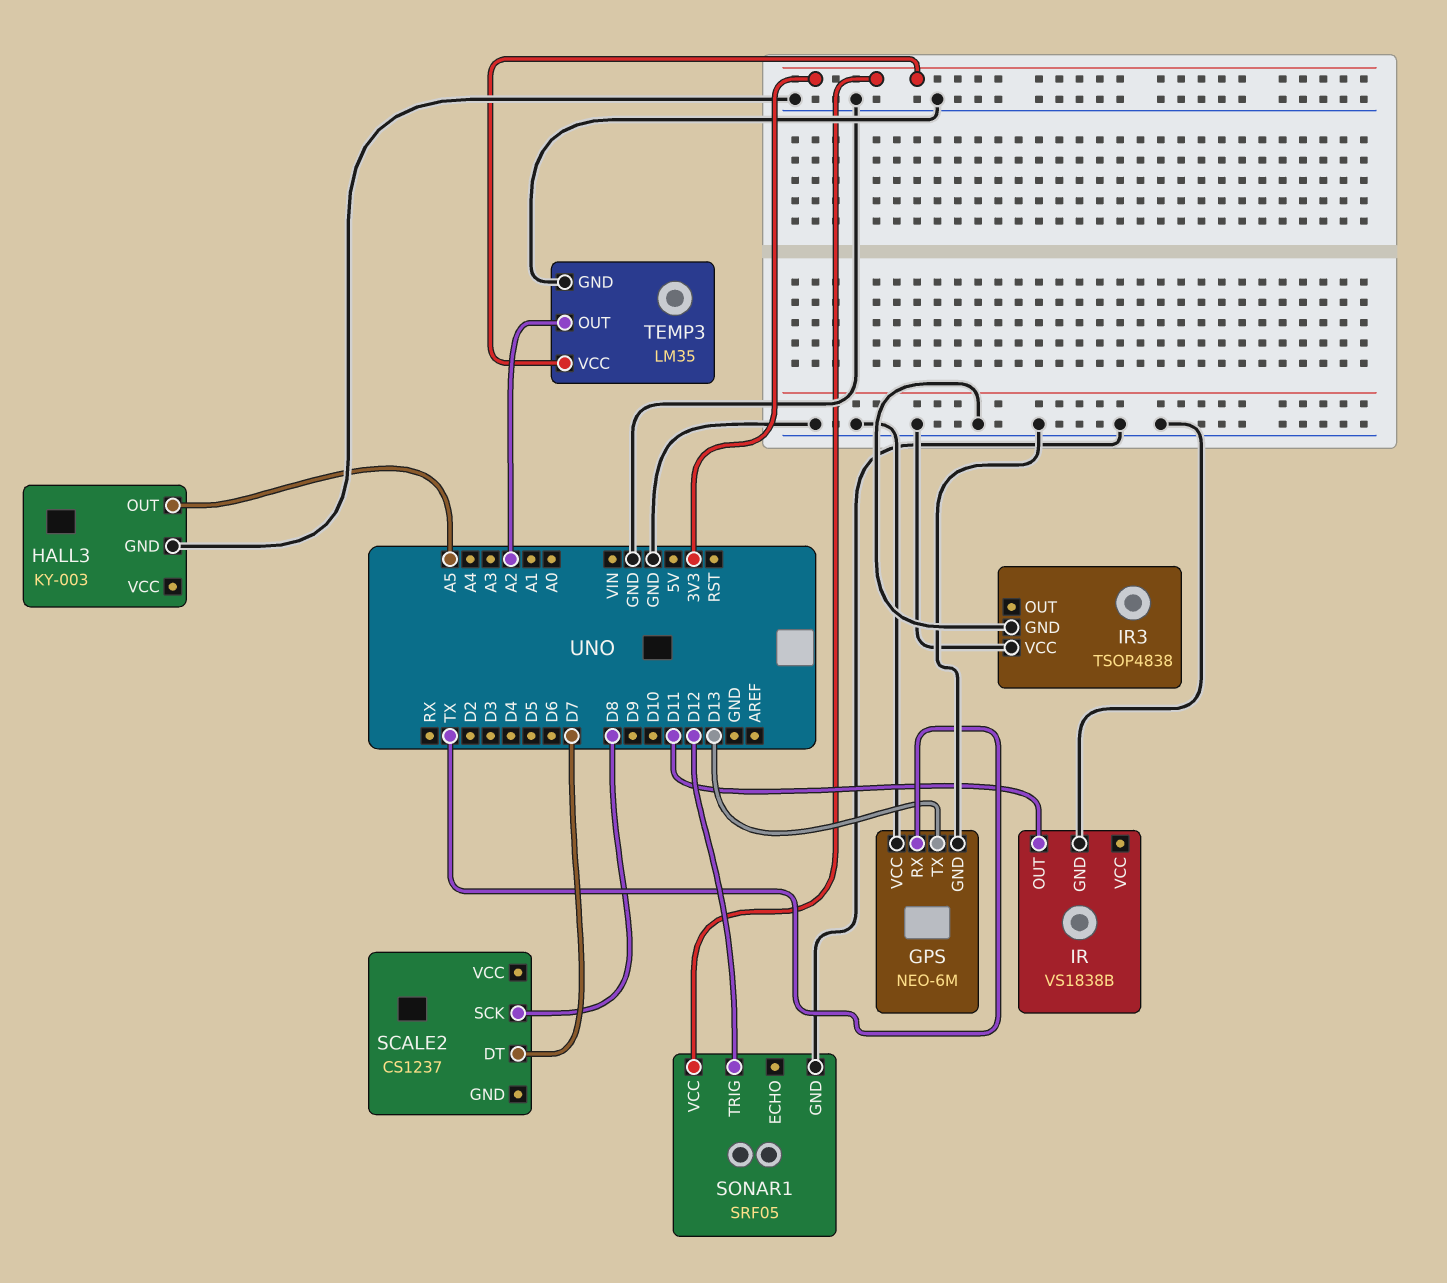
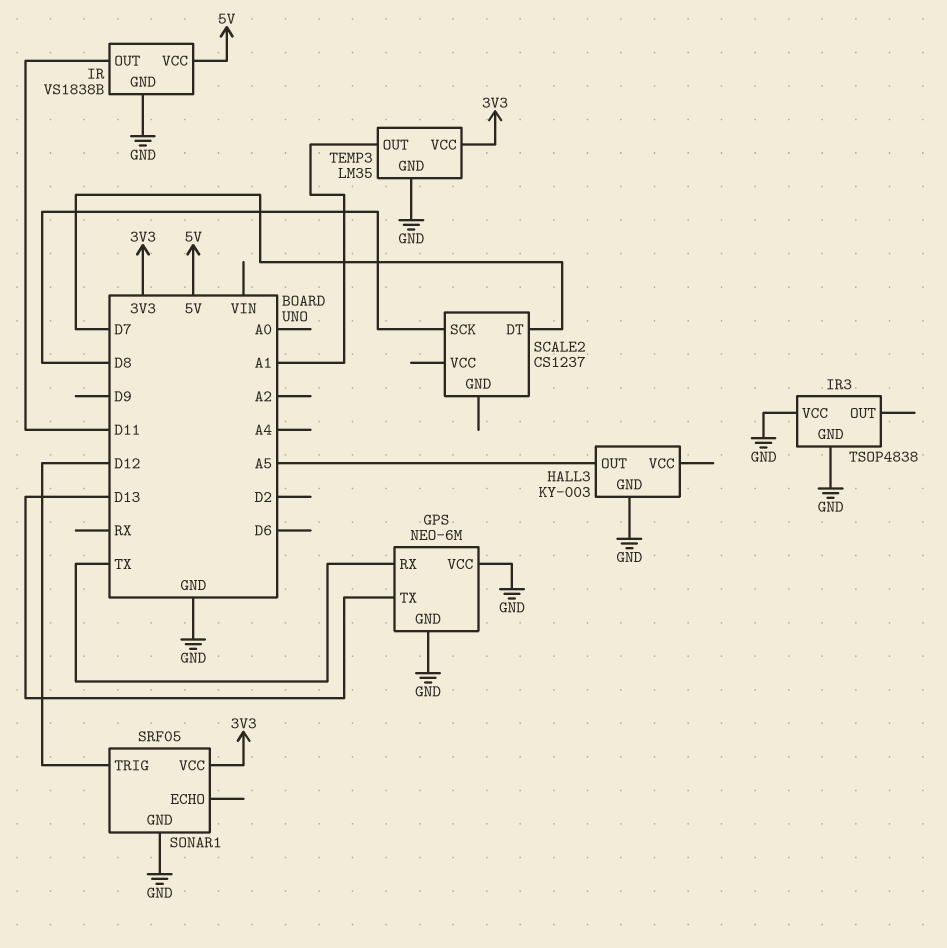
IR pin VCC: none -> 5V
TEMP3 pin OUT: A2 -> A1

